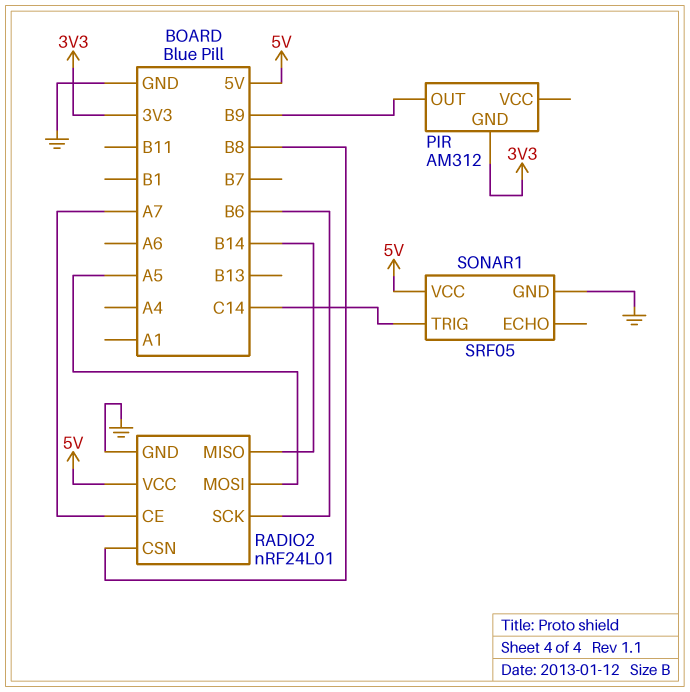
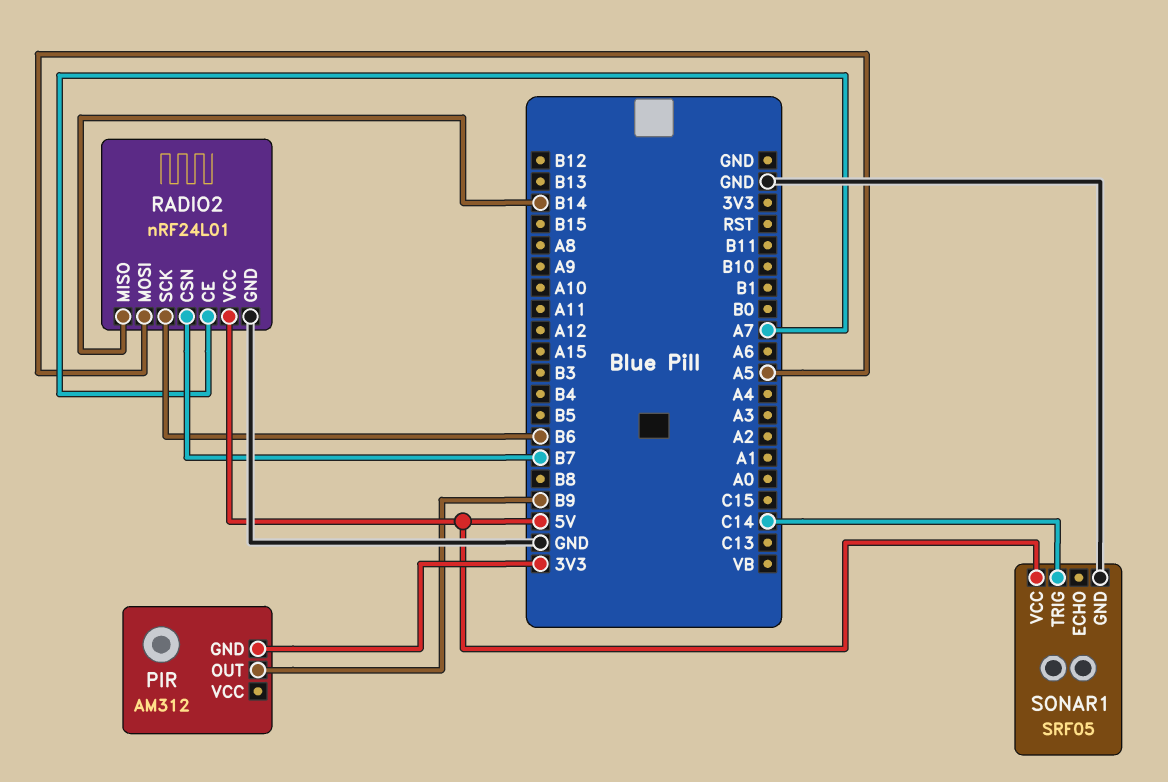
RADIO2 pin CSN: B8 -> B7

